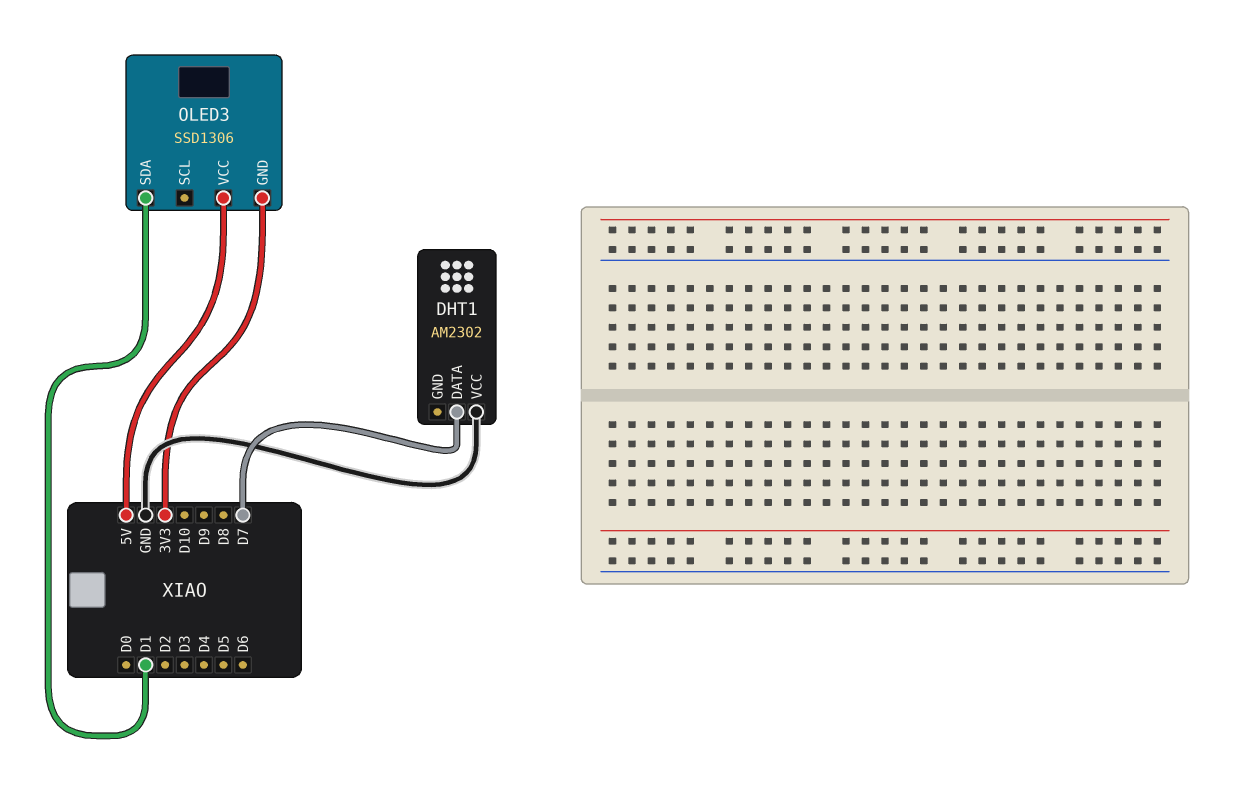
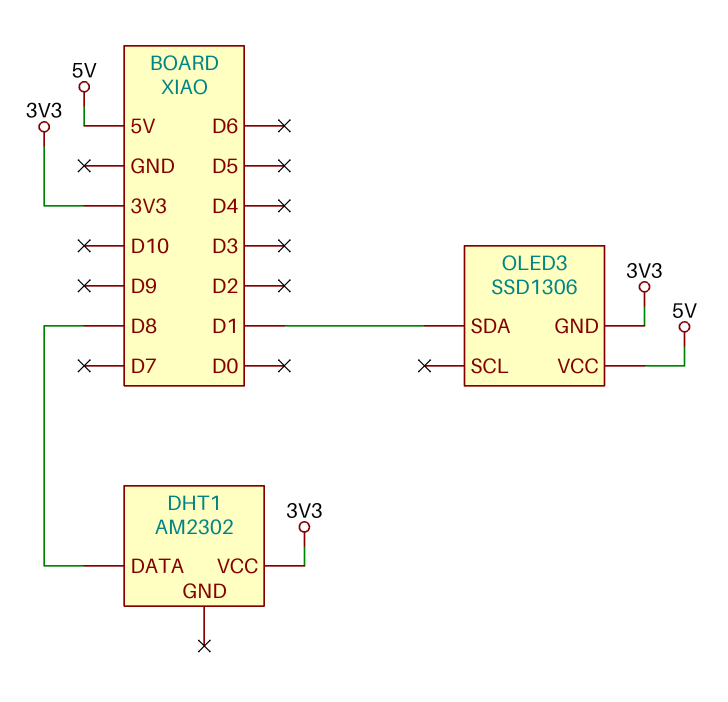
DHT1 pin DATA: D7 -> D8
DHT1 pin VCC: GND -> 3V3

